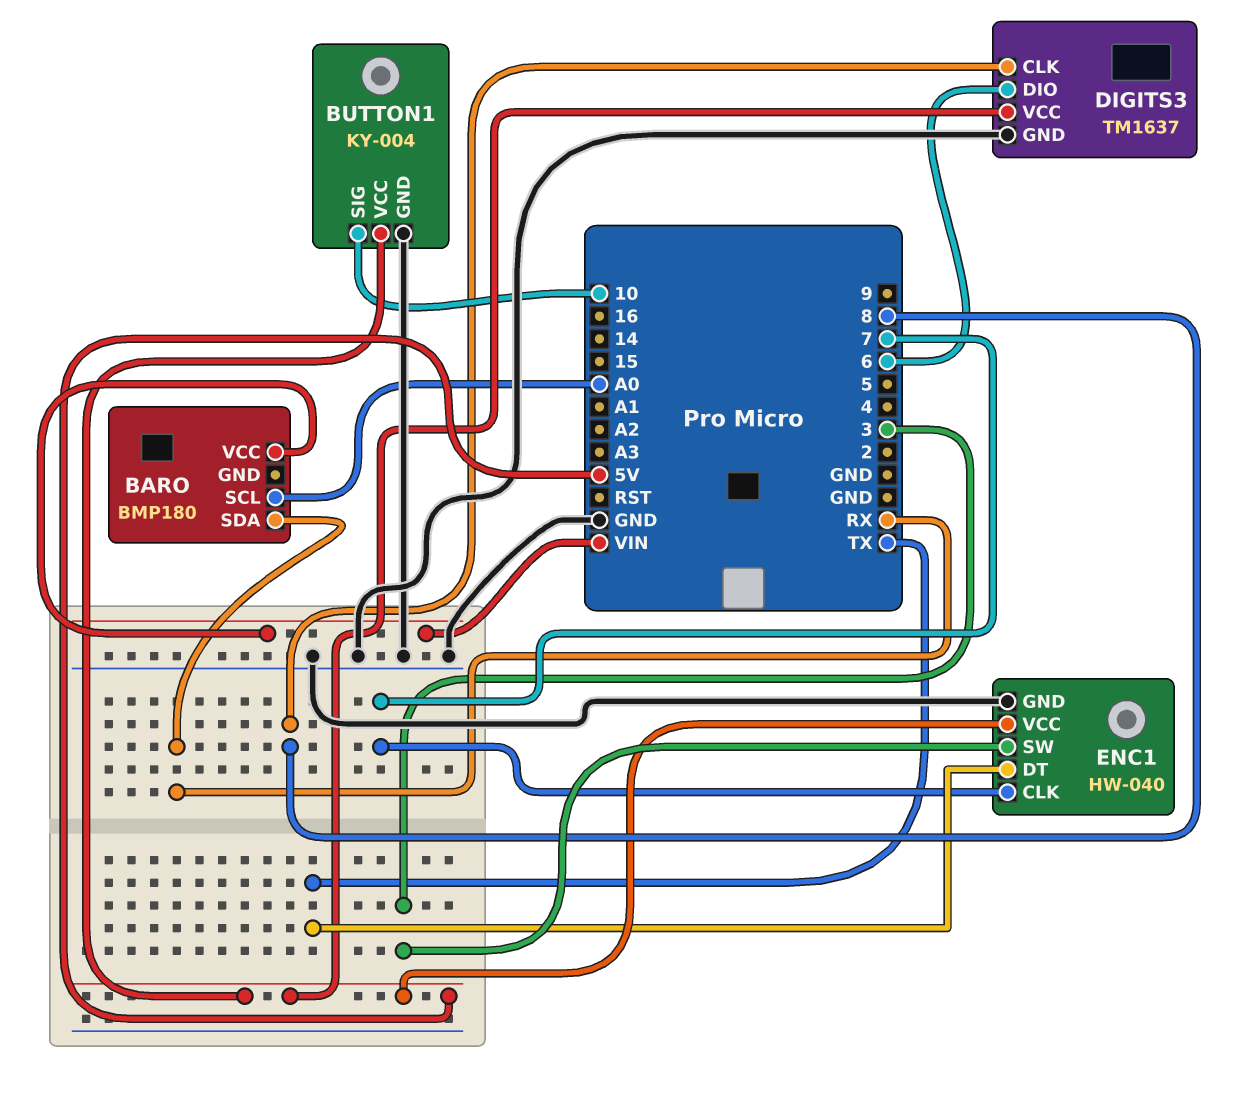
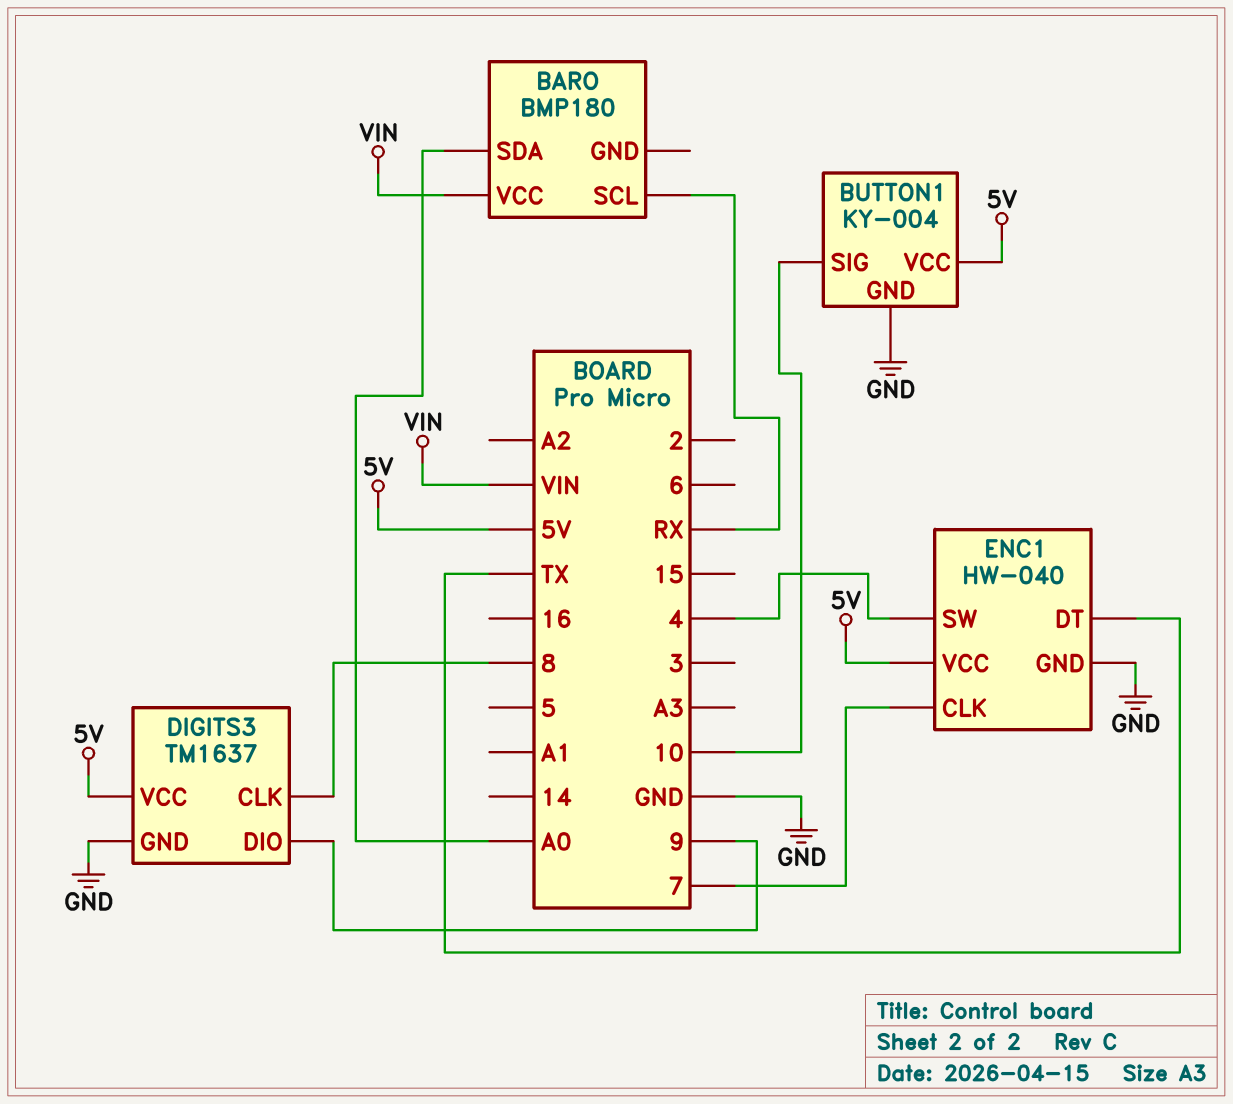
BARO pin SCL: A0 -> RX
BARO pin SDA: RX -> A0
DIGITS3 pin DIO: 6 -> 9
ENC1 pin SW: 3 -> 4

